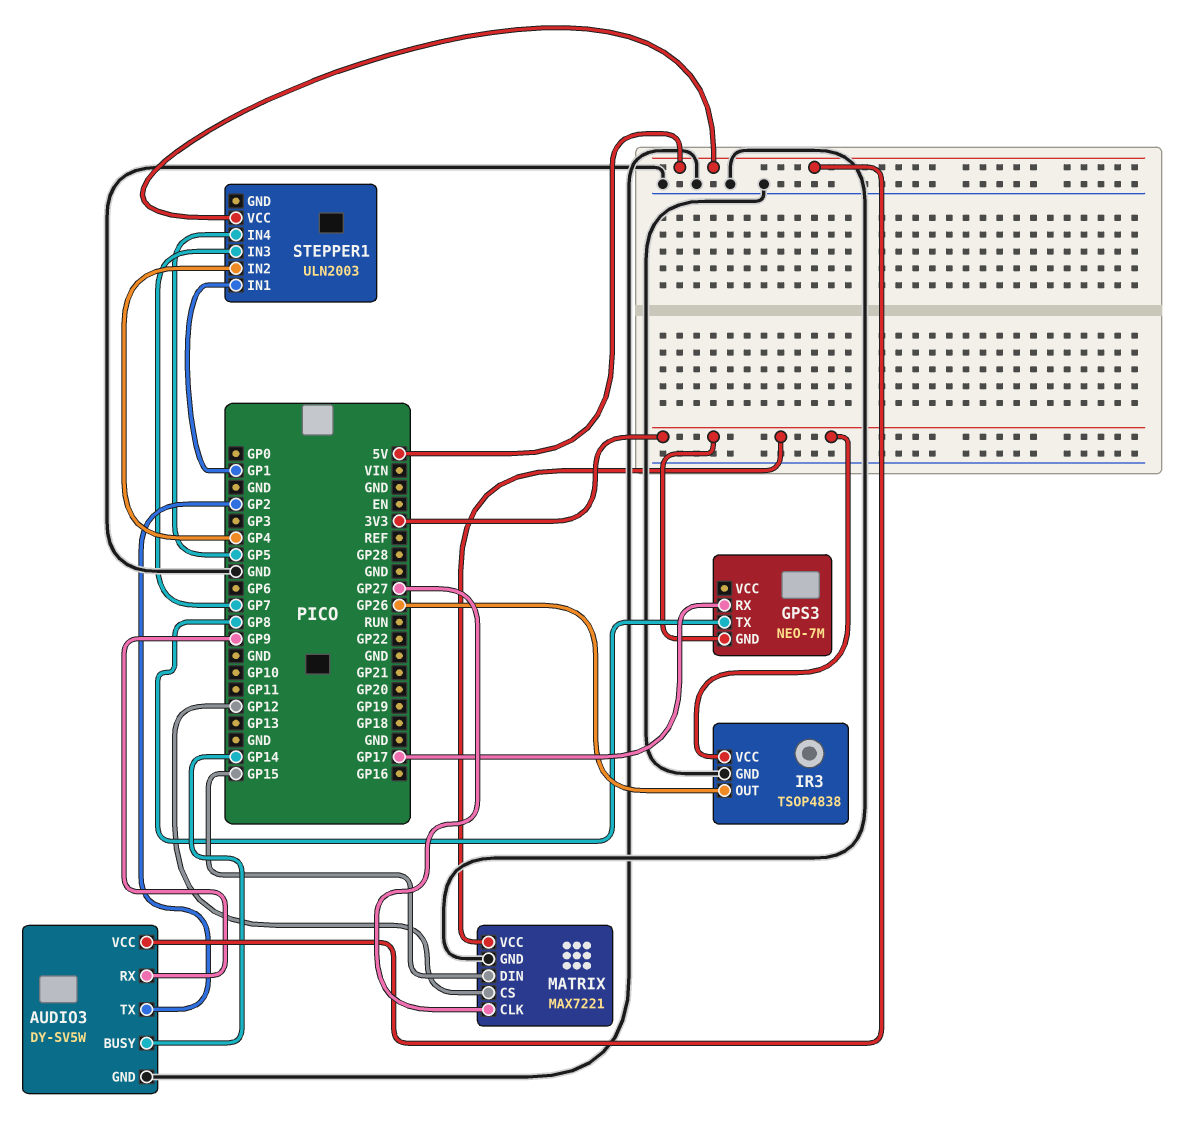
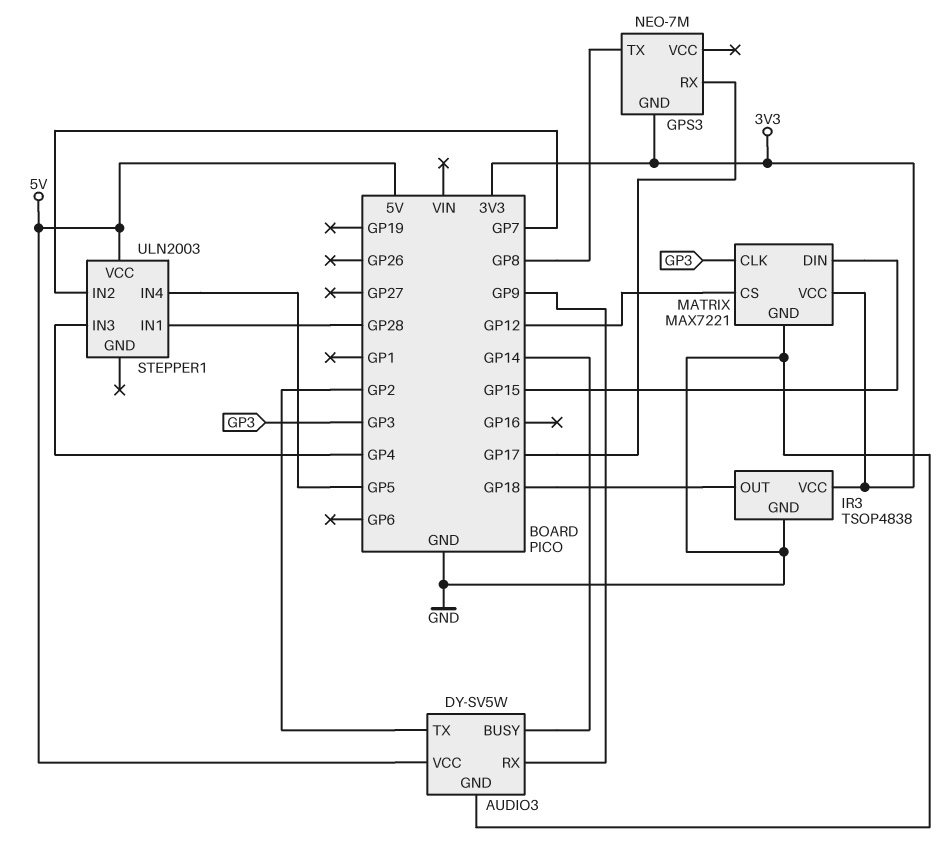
IR3 pin OUT: GP26 -> GP18
MATRIX pin CLK: GP27 -> GP3
STEPPER1 pin IN1: GP1 -> GP28
STEPPER1 pin IN2: GP4 -> GP7
STEPPER1 pin IN3: GP7 -> GP4

